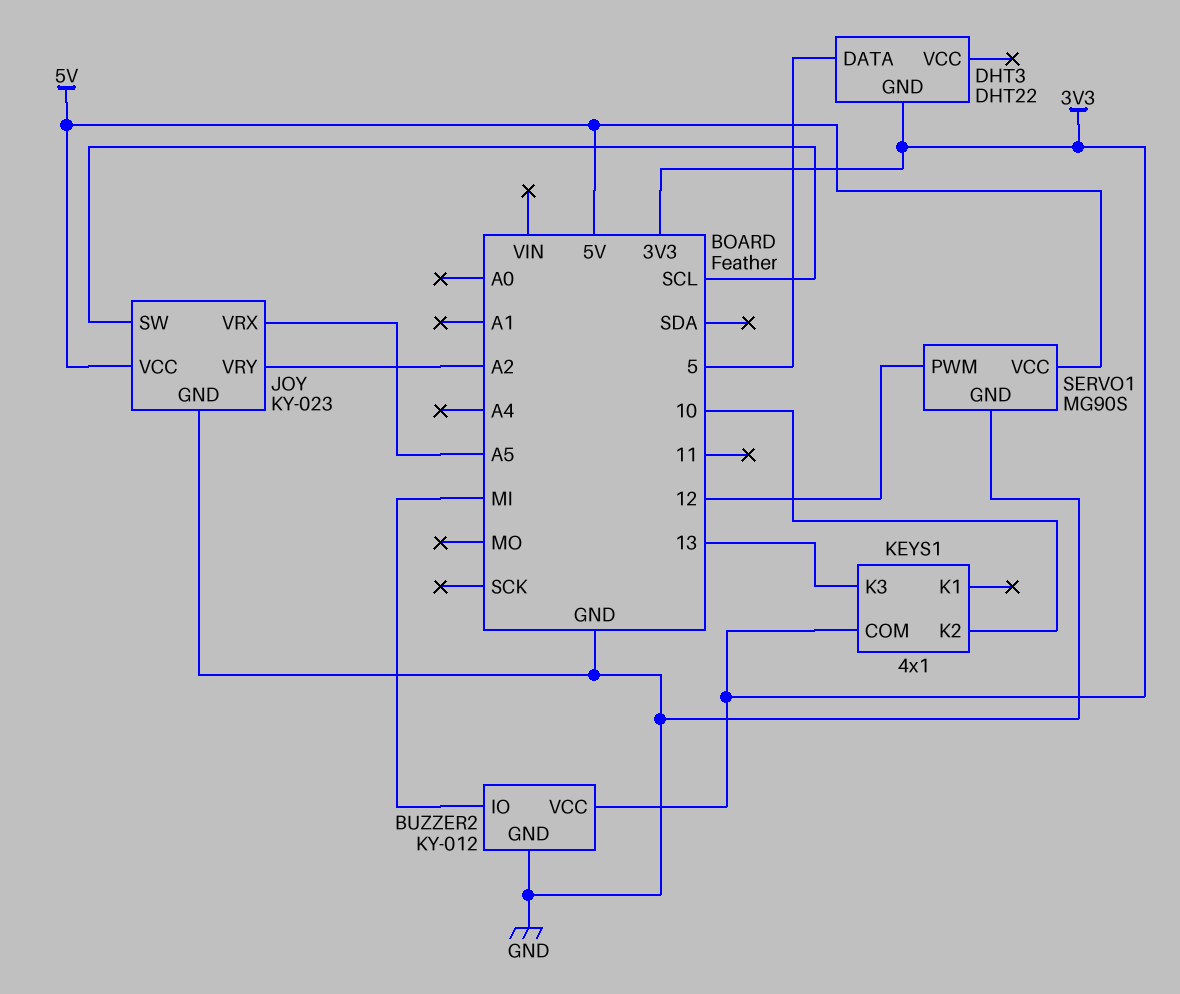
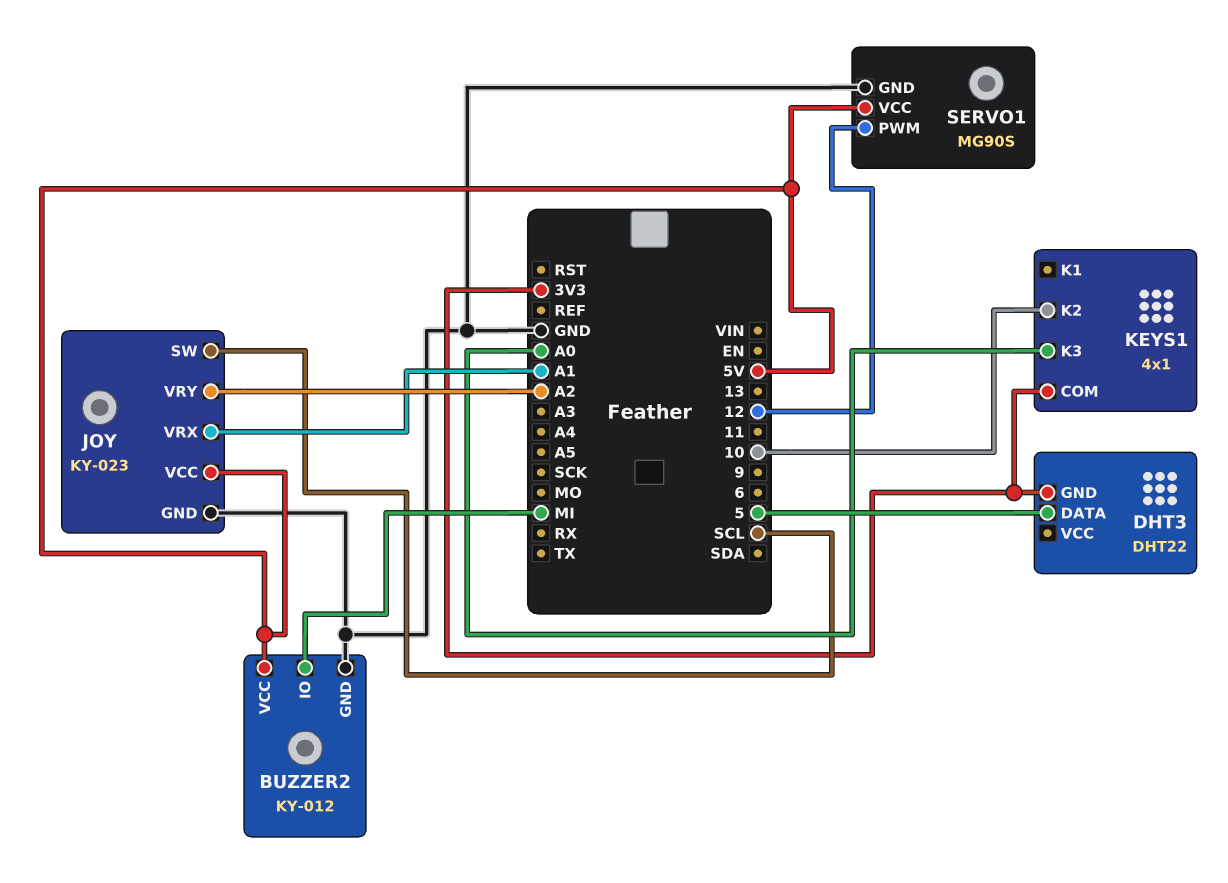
BUZZER2 pin VCC: 3V3 -> 5V
JOY pin VRX: A5 -> A1
KEYS1 pin K3: 13 -> A0

